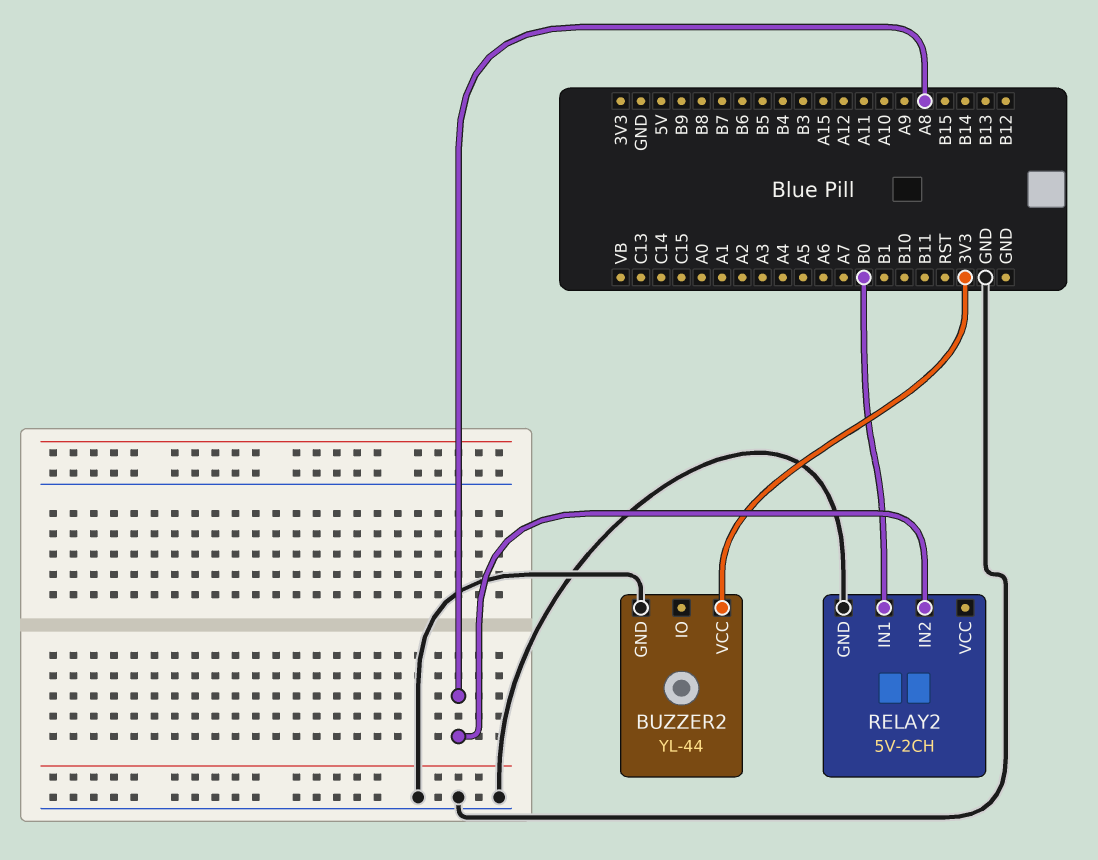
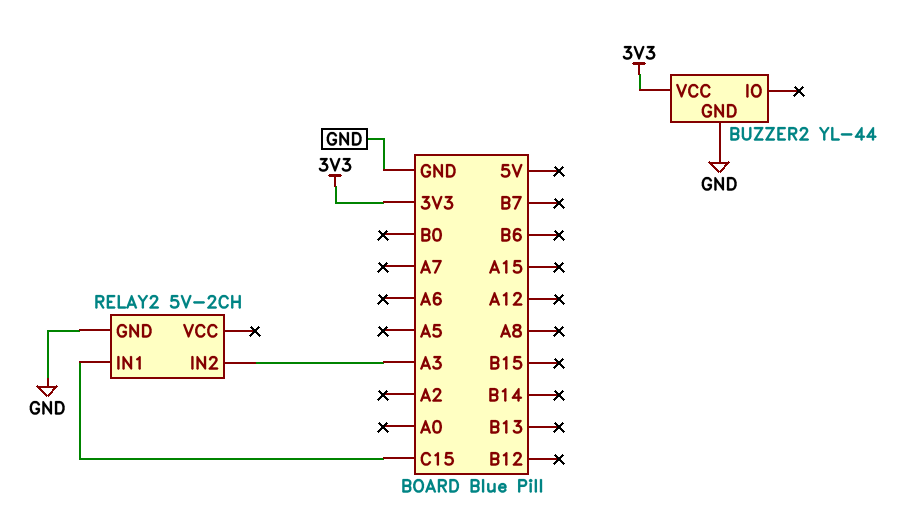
RELAY2 pin IN1: B0 -> C15
RELAY2 pin IN2: A8 -> A3

